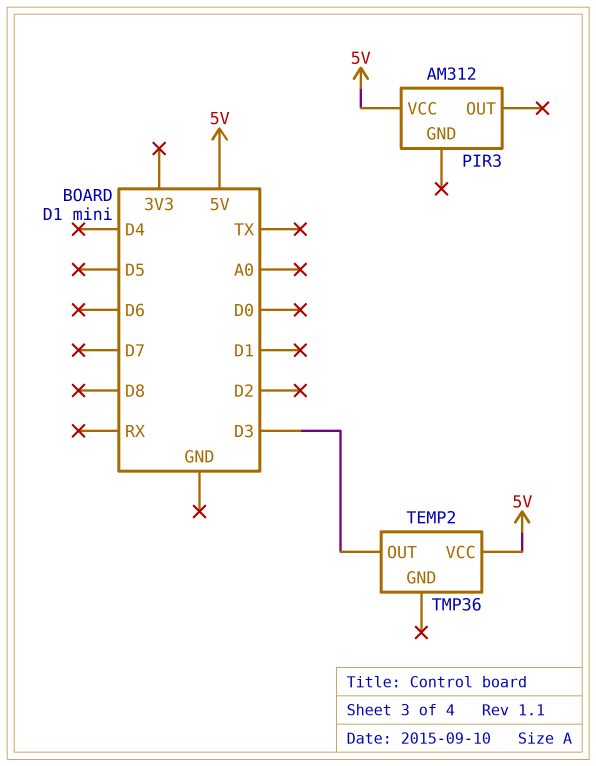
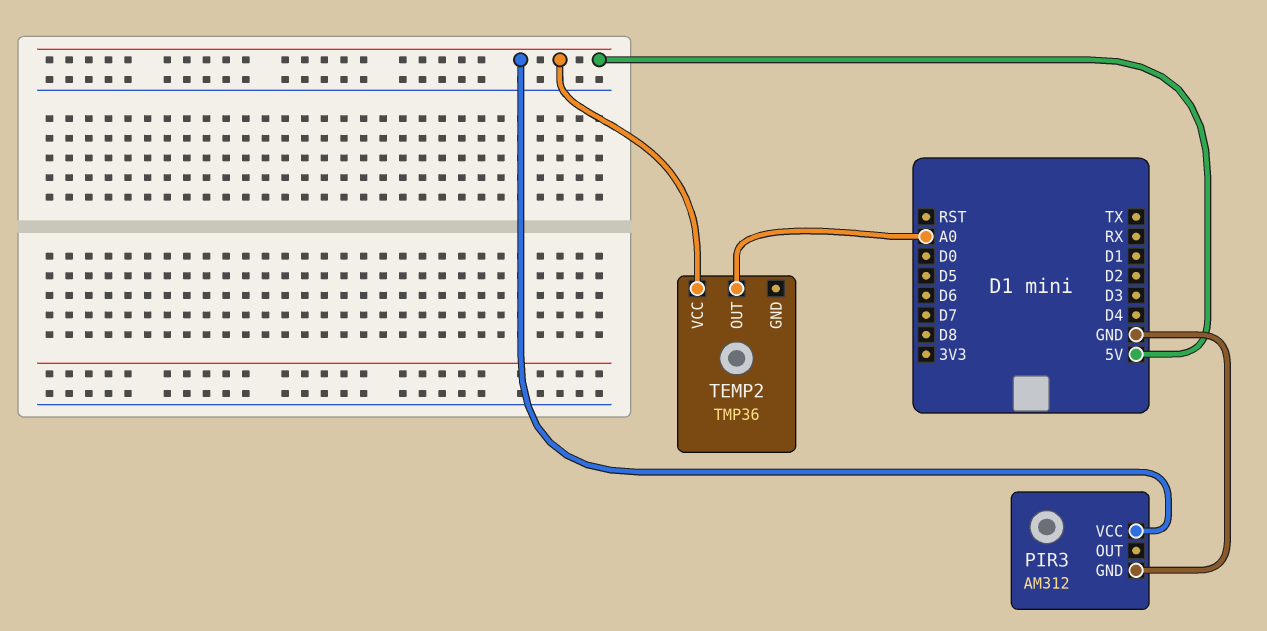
PIR3 pin GND: none -> GND
TEMP2 pin OUT: D3 -> A0

